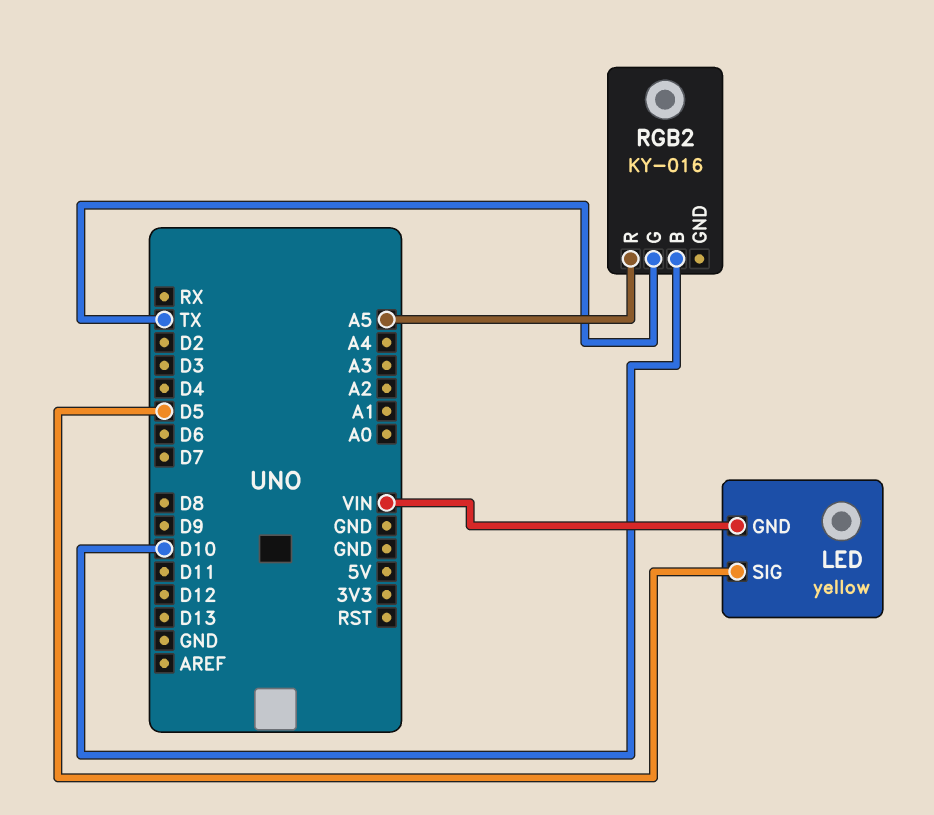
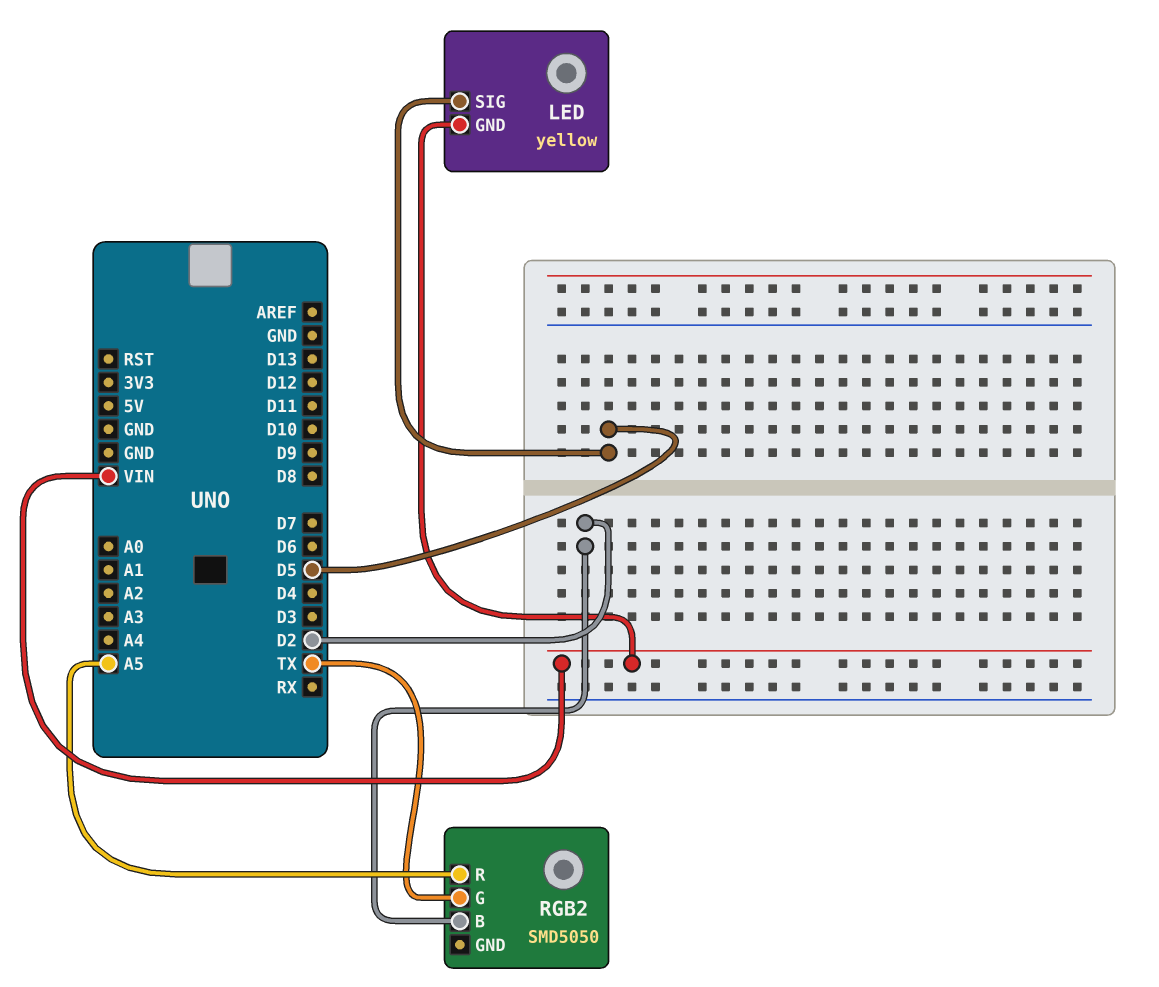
RGB2: KY-016 -> SMD5050
RGB2 pin B: D10 -> D2

